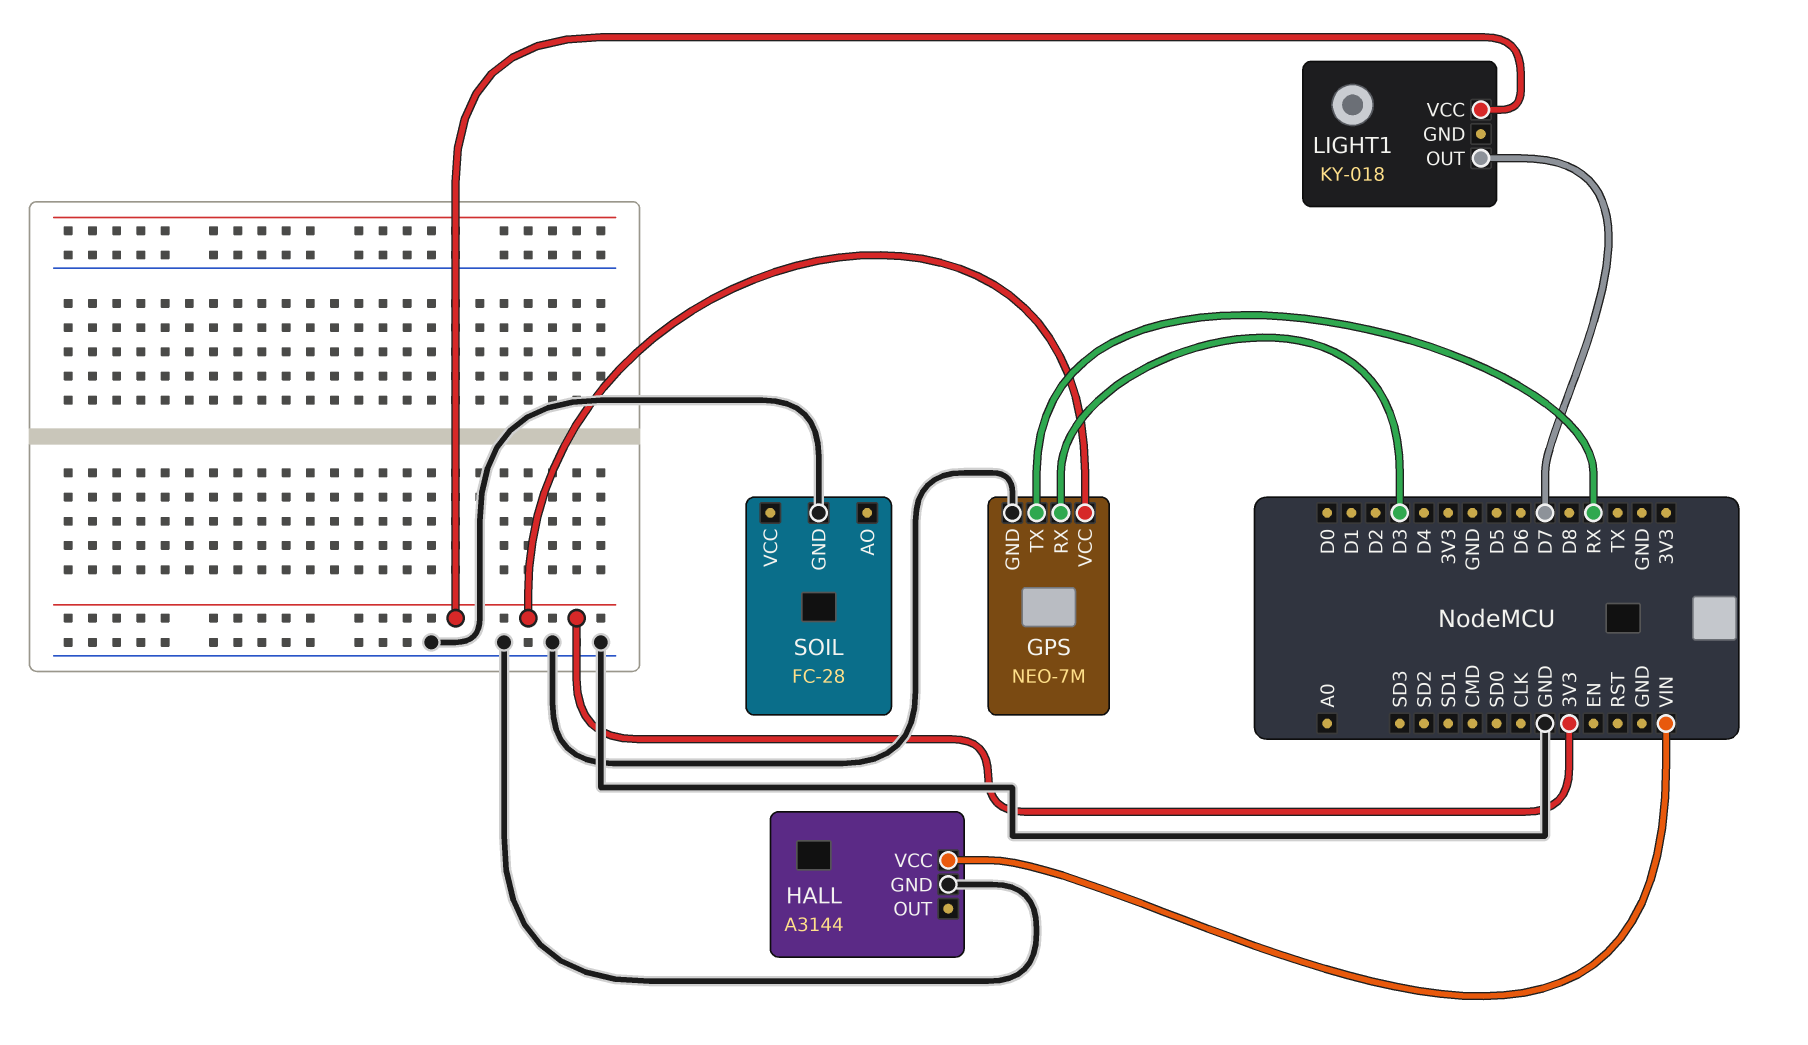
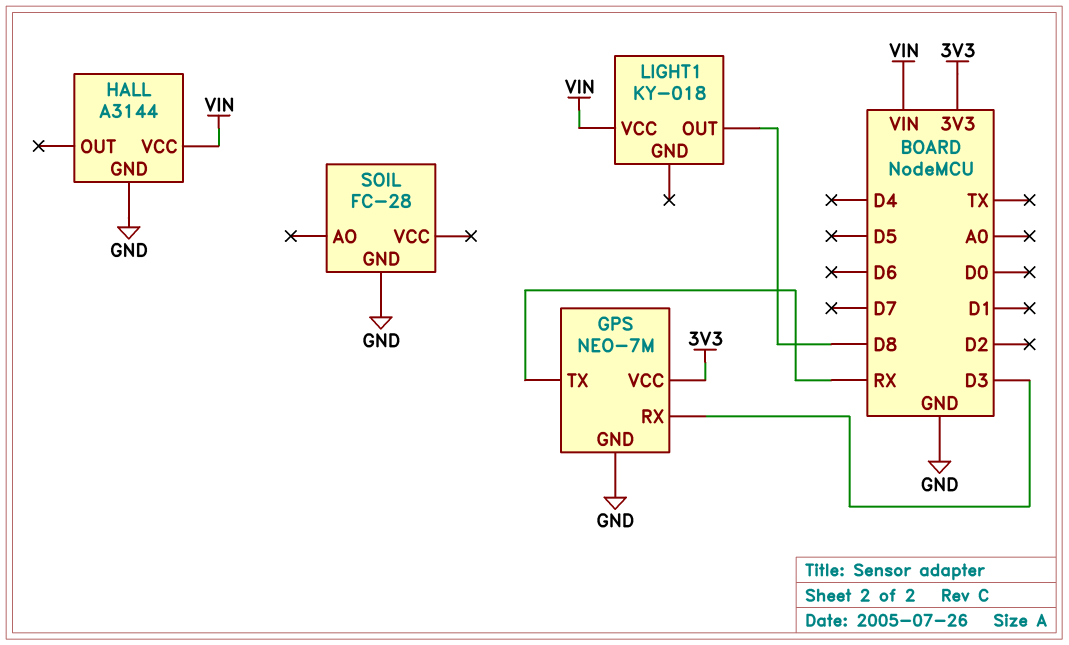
LIGHT1 pin OUT: D7 -> D8
LIGHT1 pin VCC: 3V3 -> VIN

